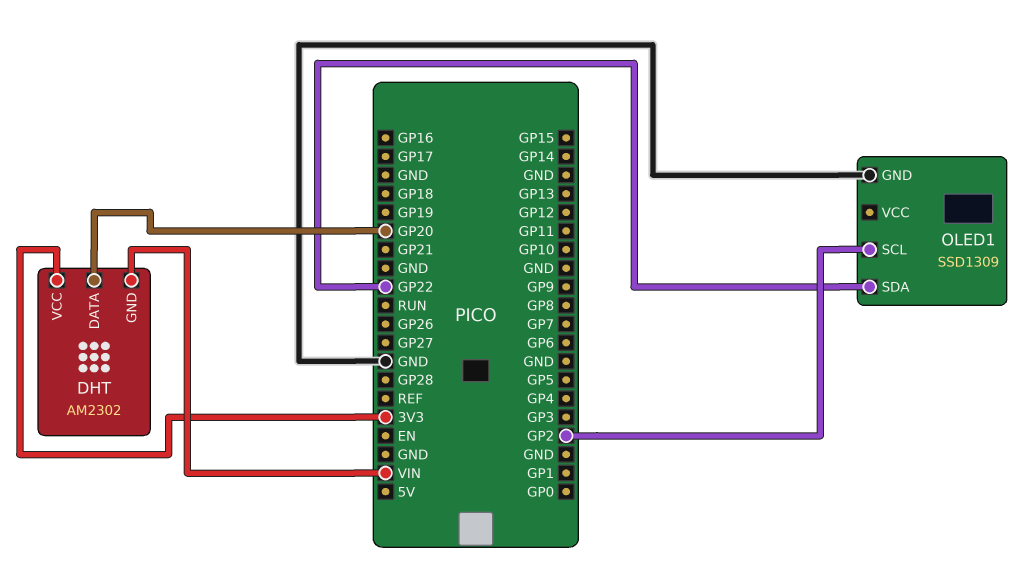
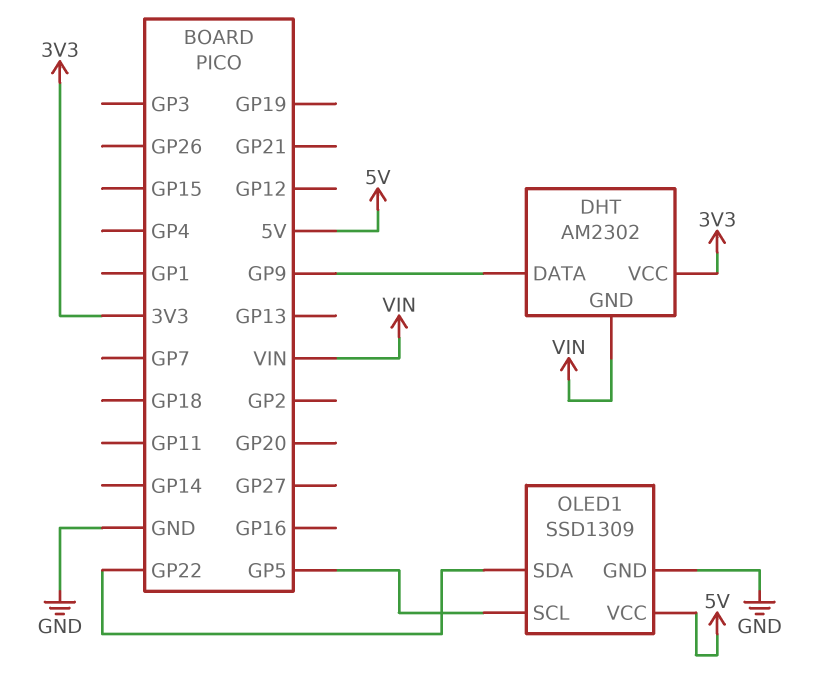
DHT pin DATA: GP20 -> GP9
OLED1 pin SCL: GP2 -> GP5
OLED1 pin VCC: none -> 5V

